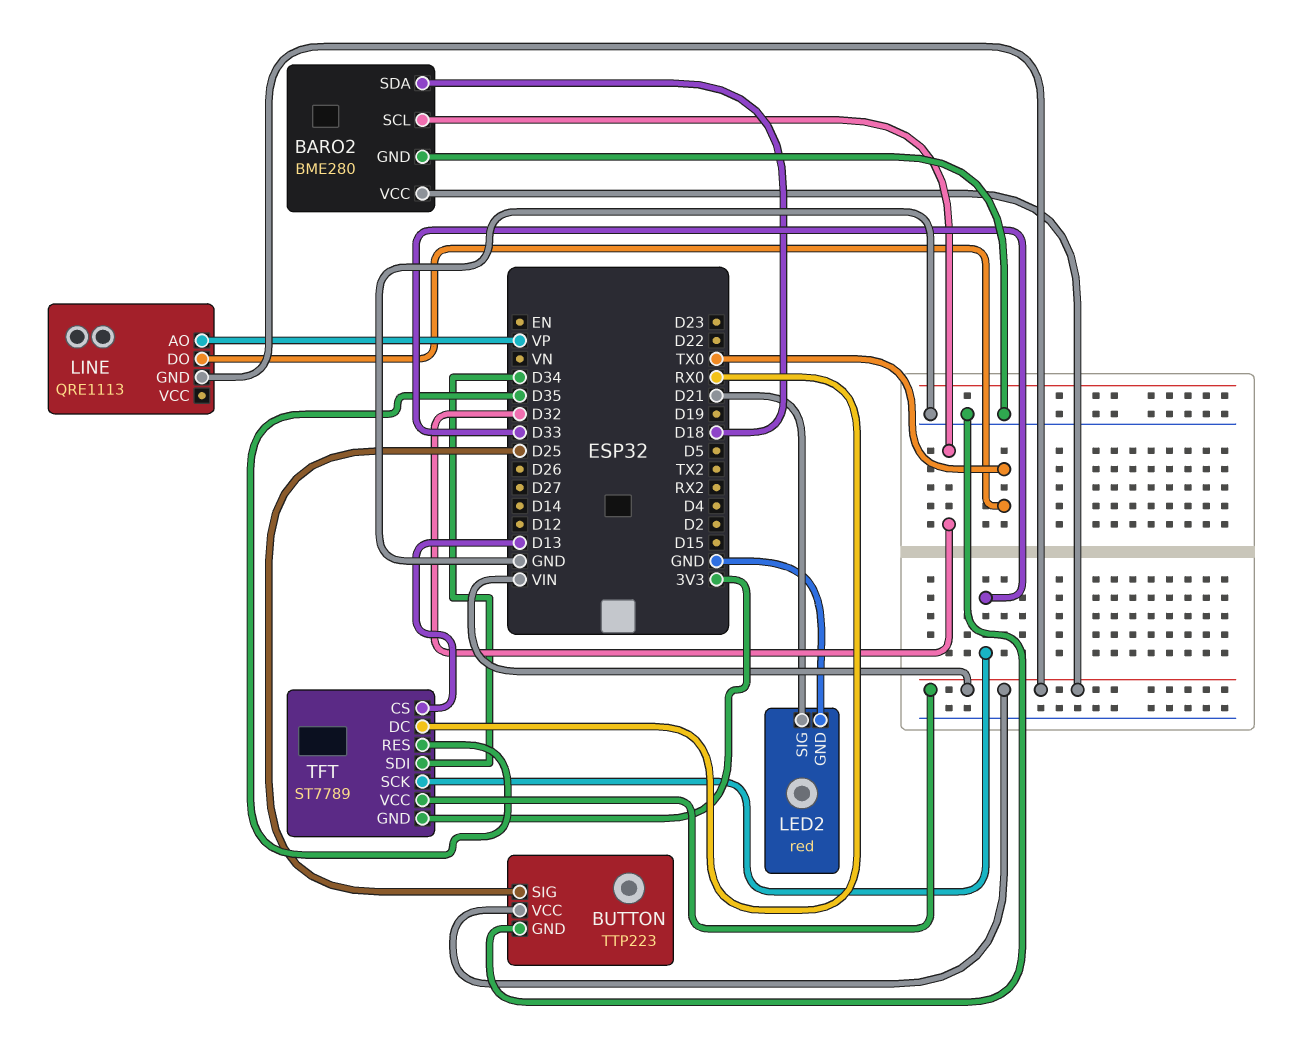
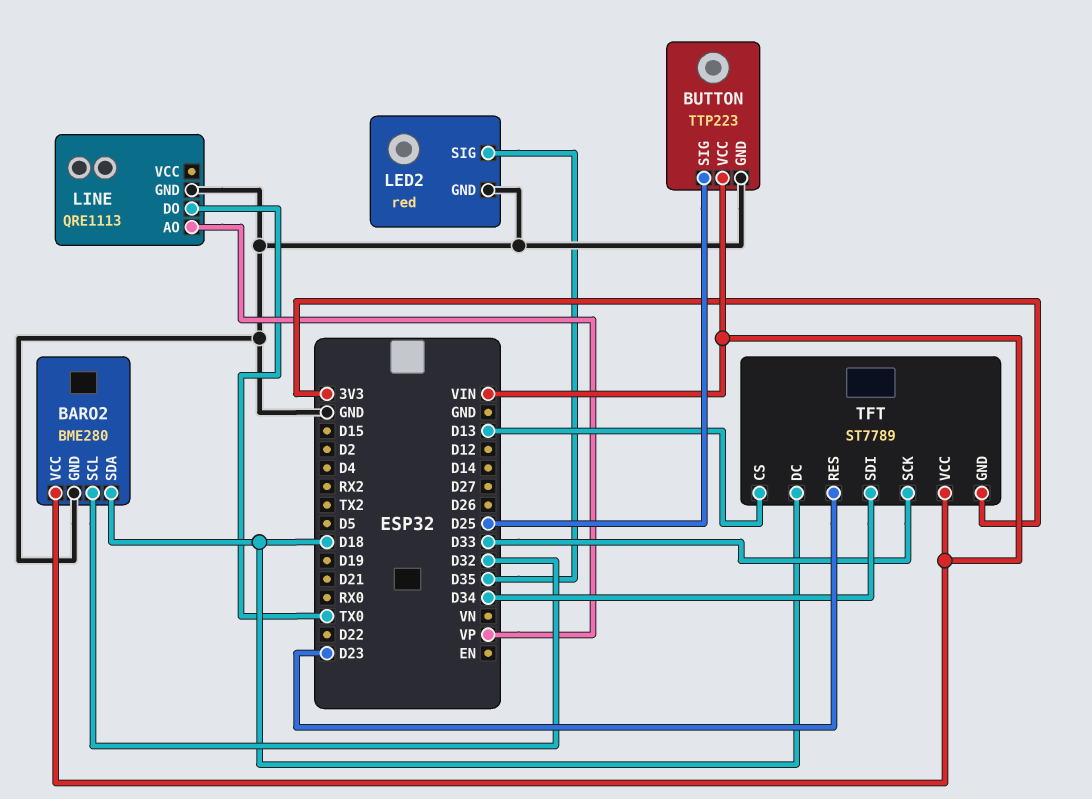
LED2 pin SIG: D21 -> D35
LINE pin GND: VIN -> GND
TFT pin DC: RX0 -> D18
TFT pin RES: D35 -> D23

